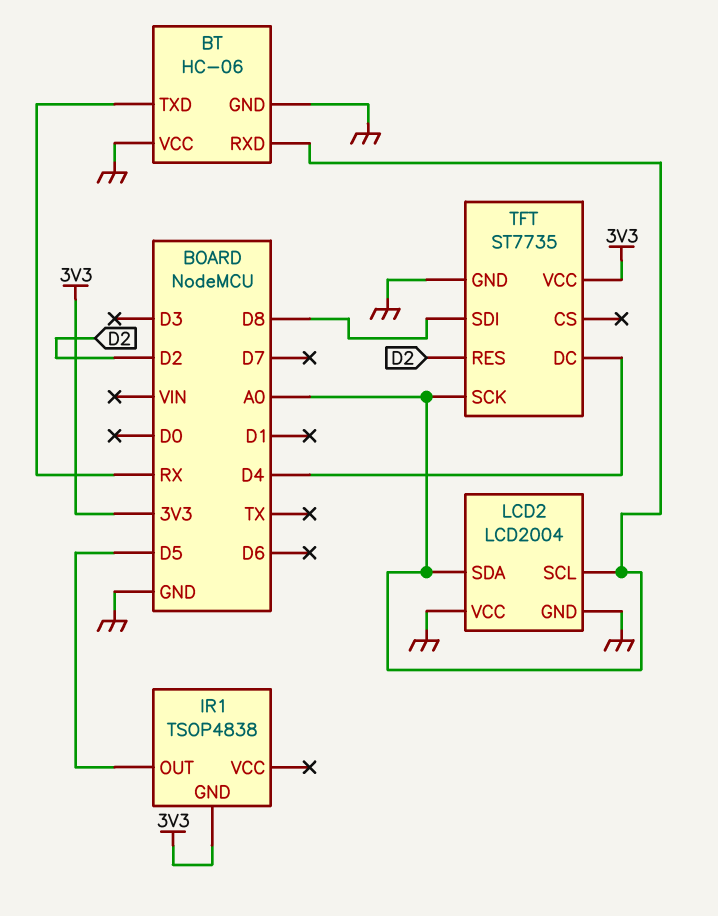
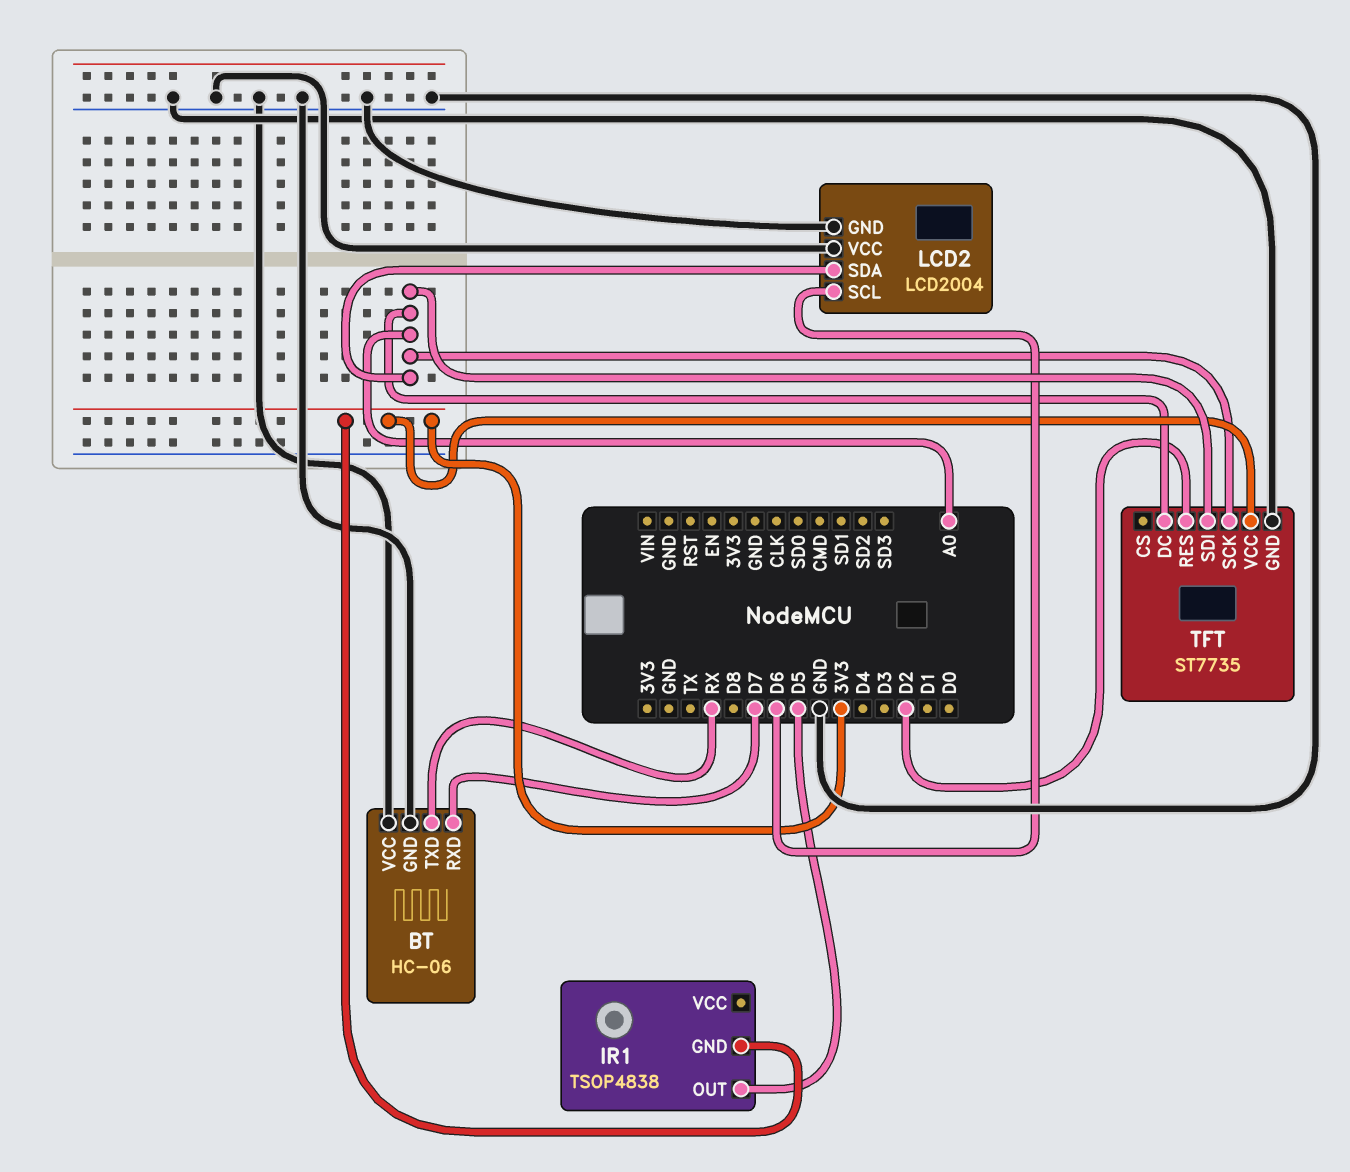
BT pin RXD: A0 -> D7
LCD2 pin SCL: A0 -> D6
TFT pin DC: D4 -> A0
TFT pin SDI: D8 -> A0

